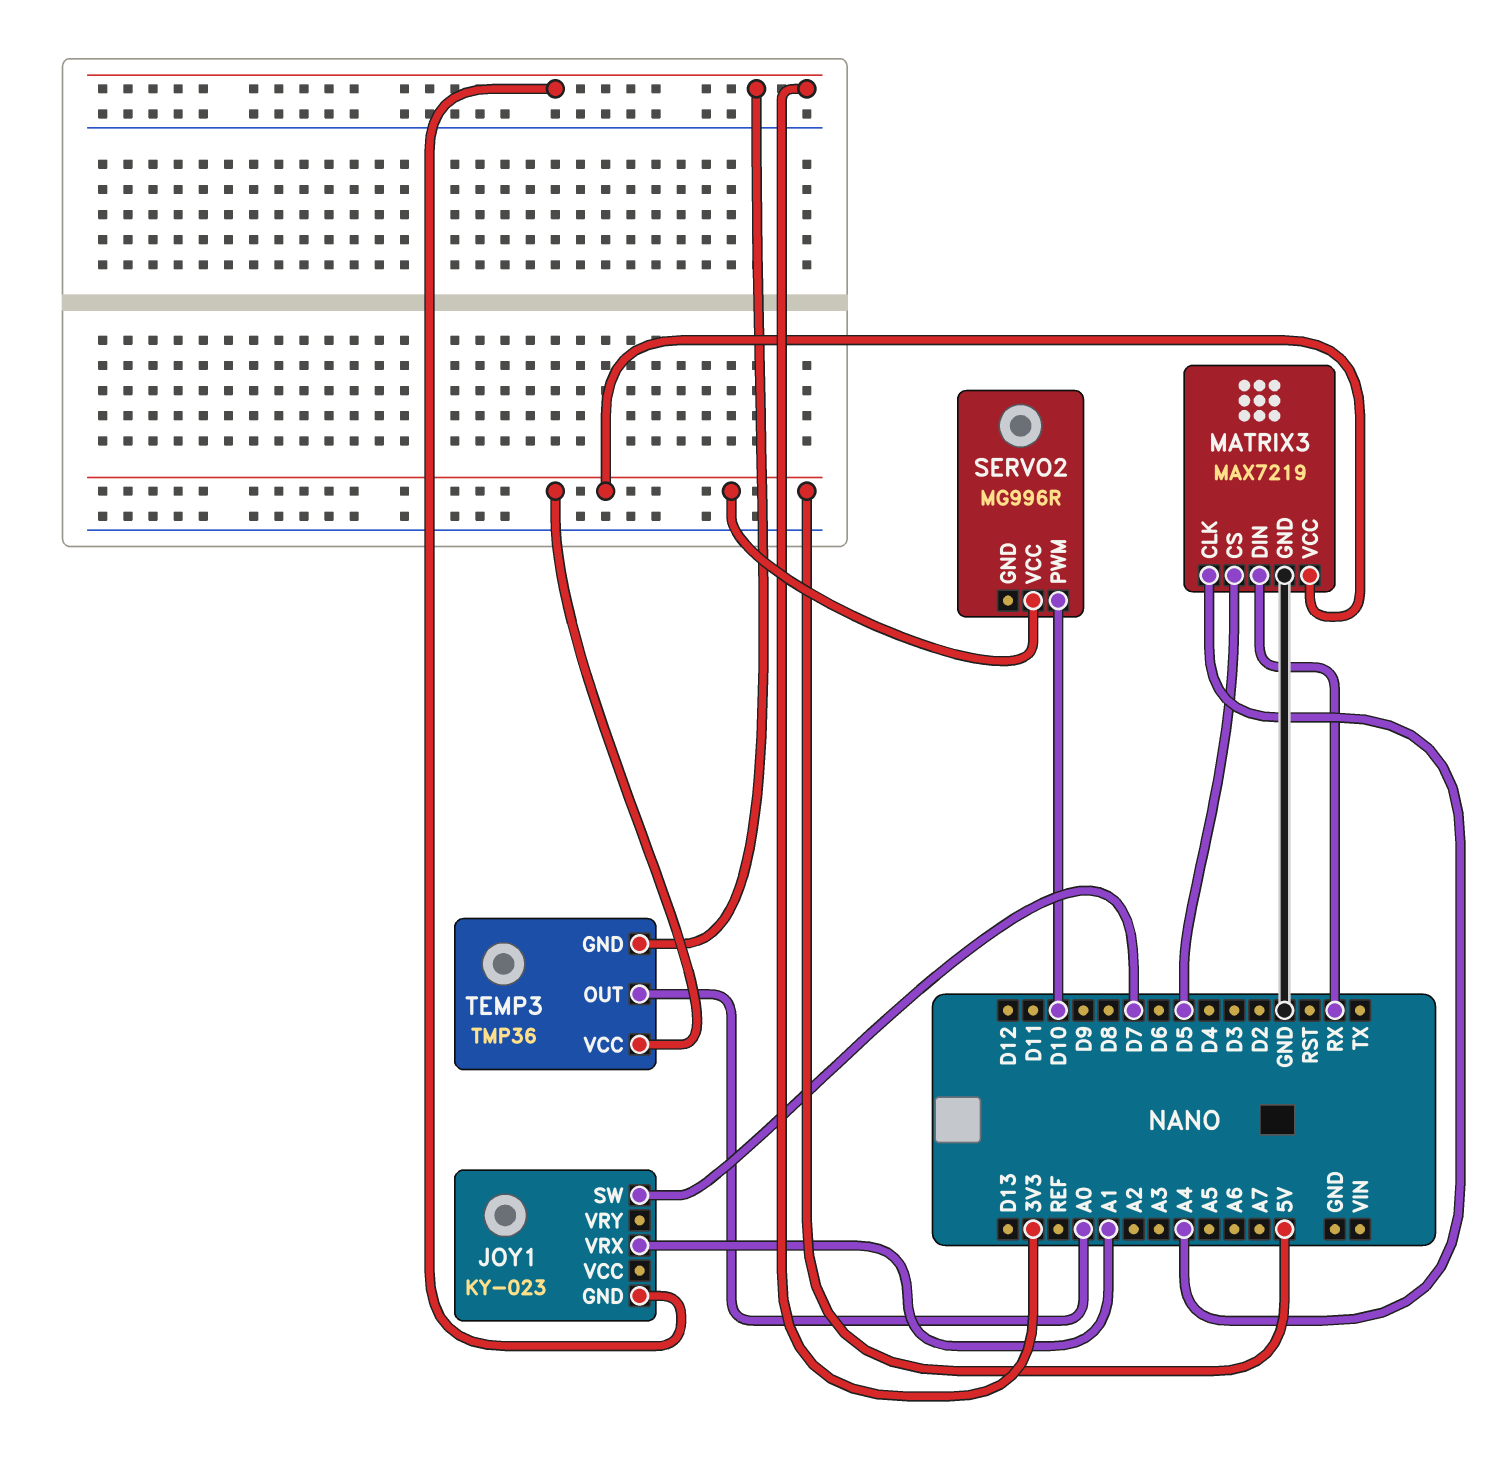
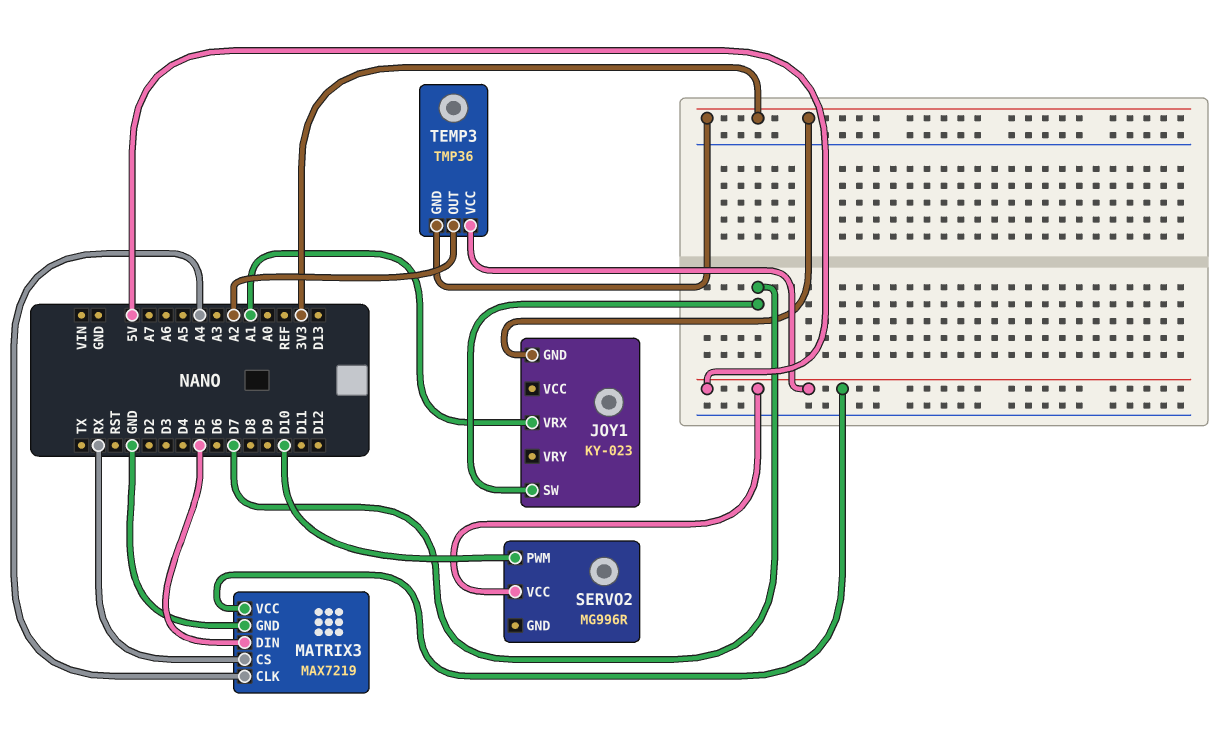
MATRIX3 pin CS: D5 -> RX
MATRIX3 pin DIN: RX -> D5
TEMP3 pin OUT: A0 -> A2

